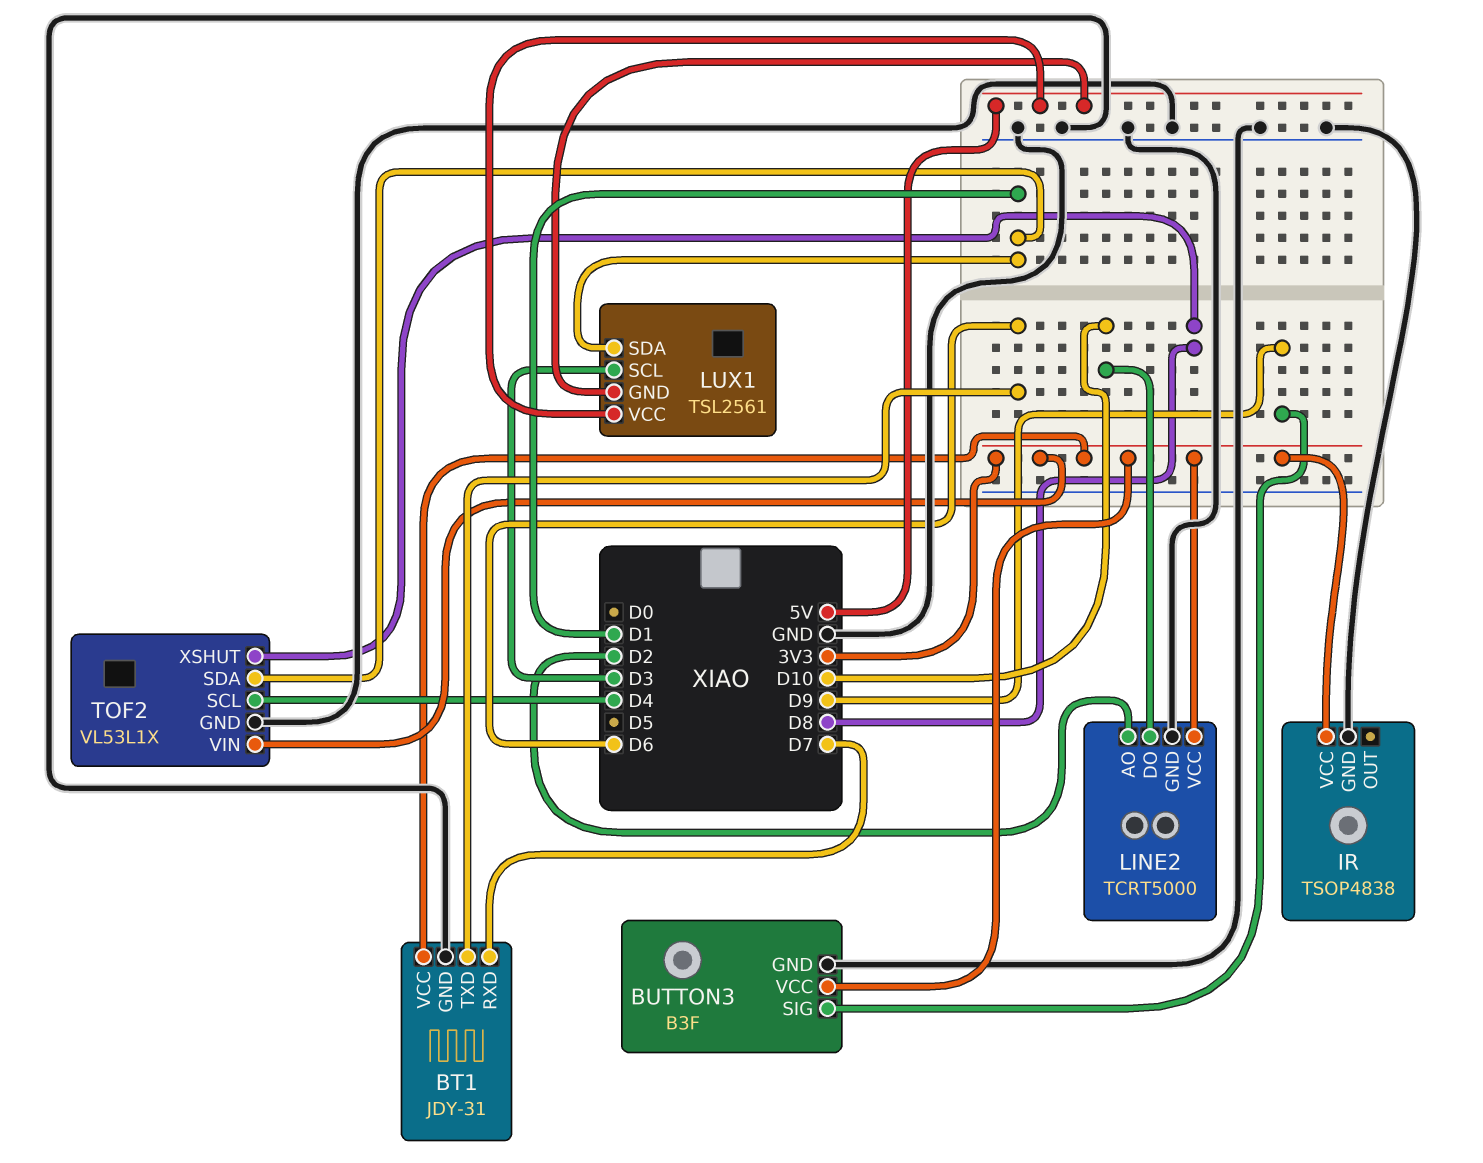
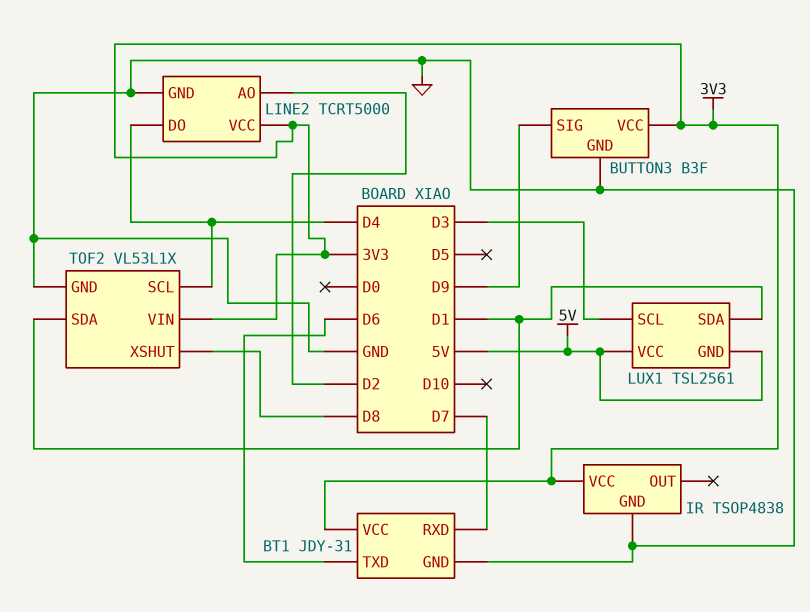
LINE2 pin DO: D10 -> D4

